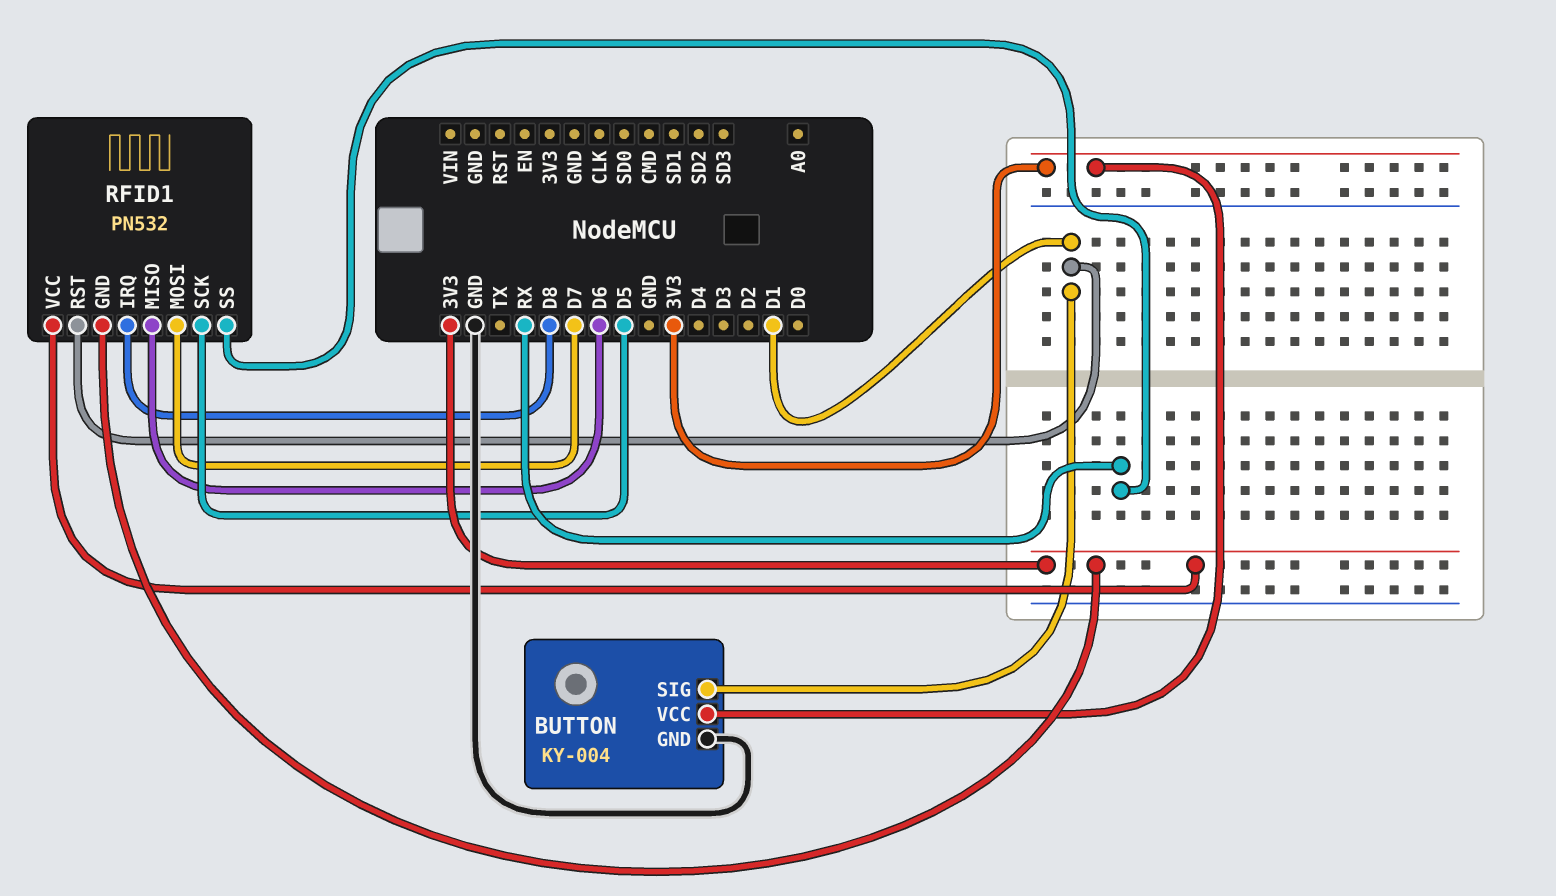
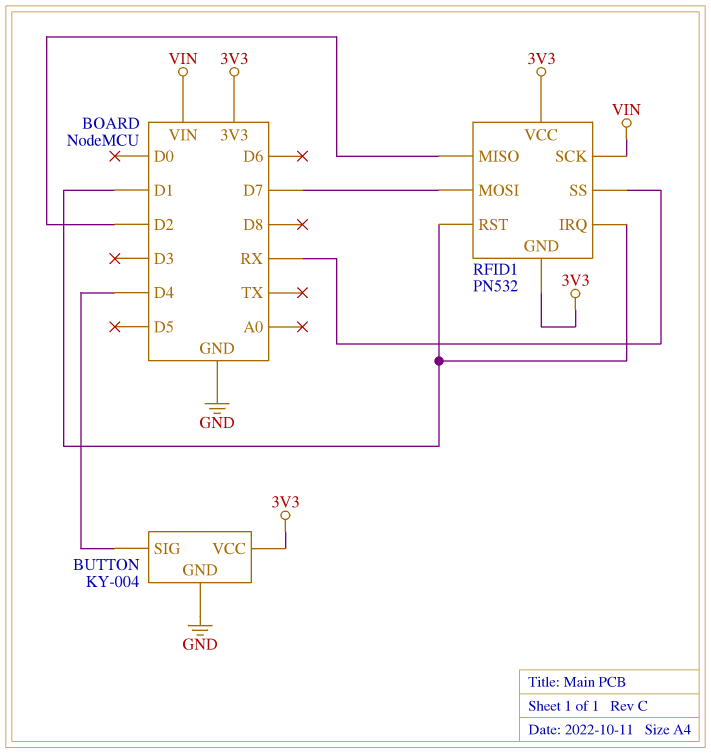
BUTTON pin SIG: D1 -> D4
RFID1 pin IRQ: D8 -> D1
RFID1 pin MISO: D6 -> D2
RFID1 pin SCK: D5 -> VIN

